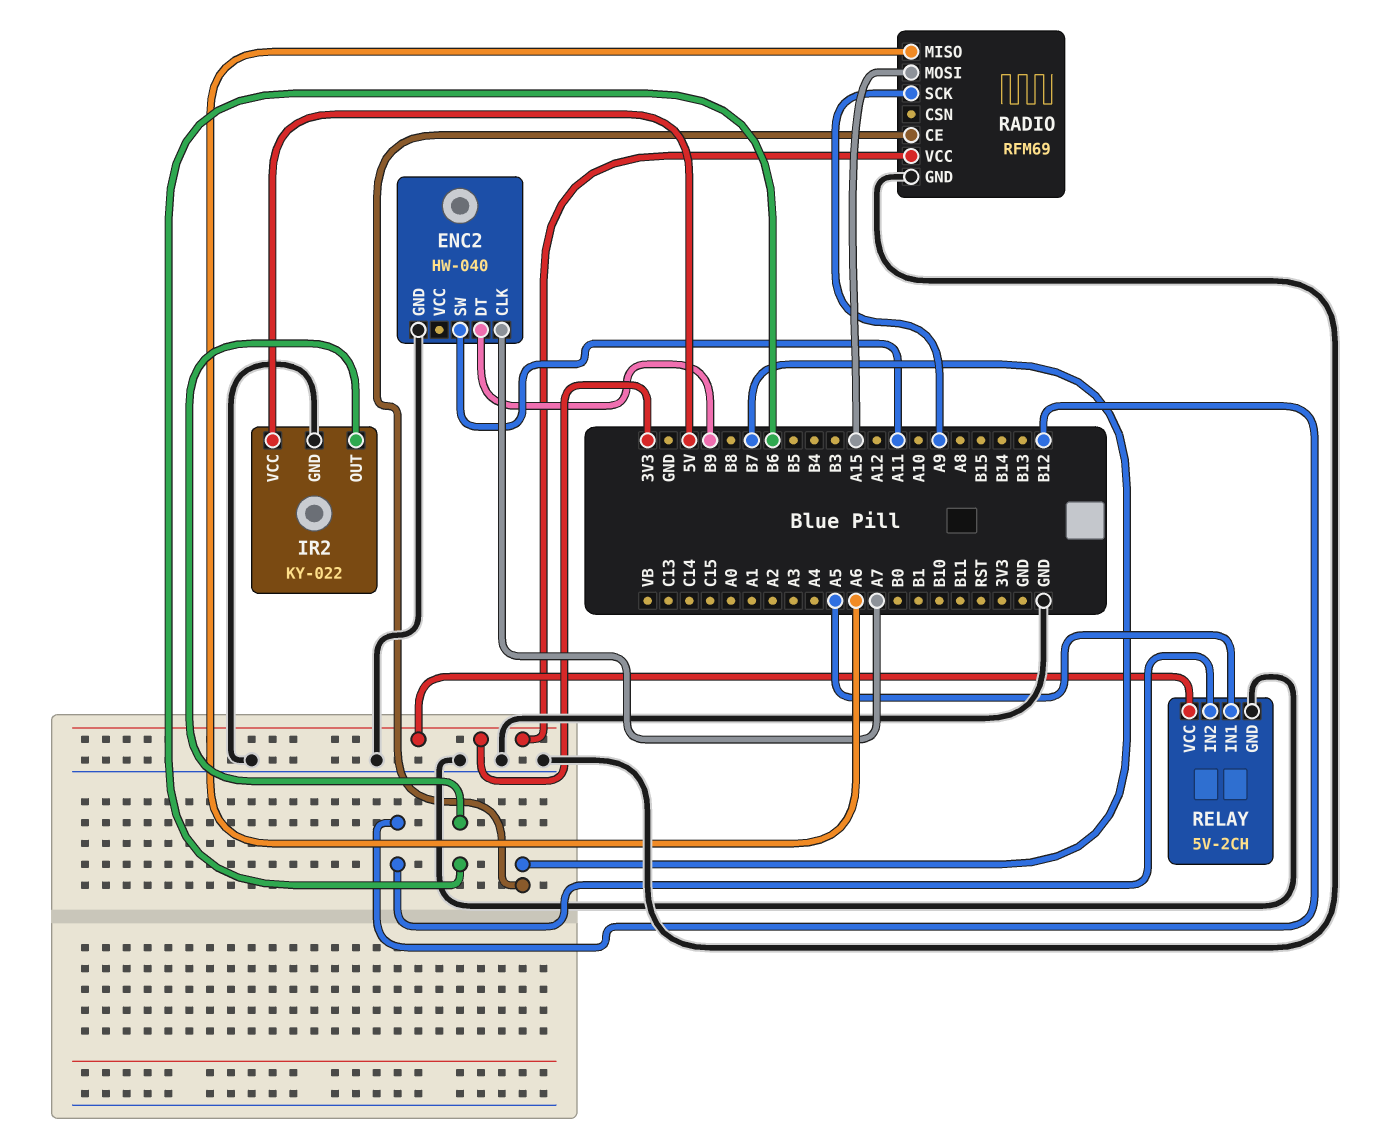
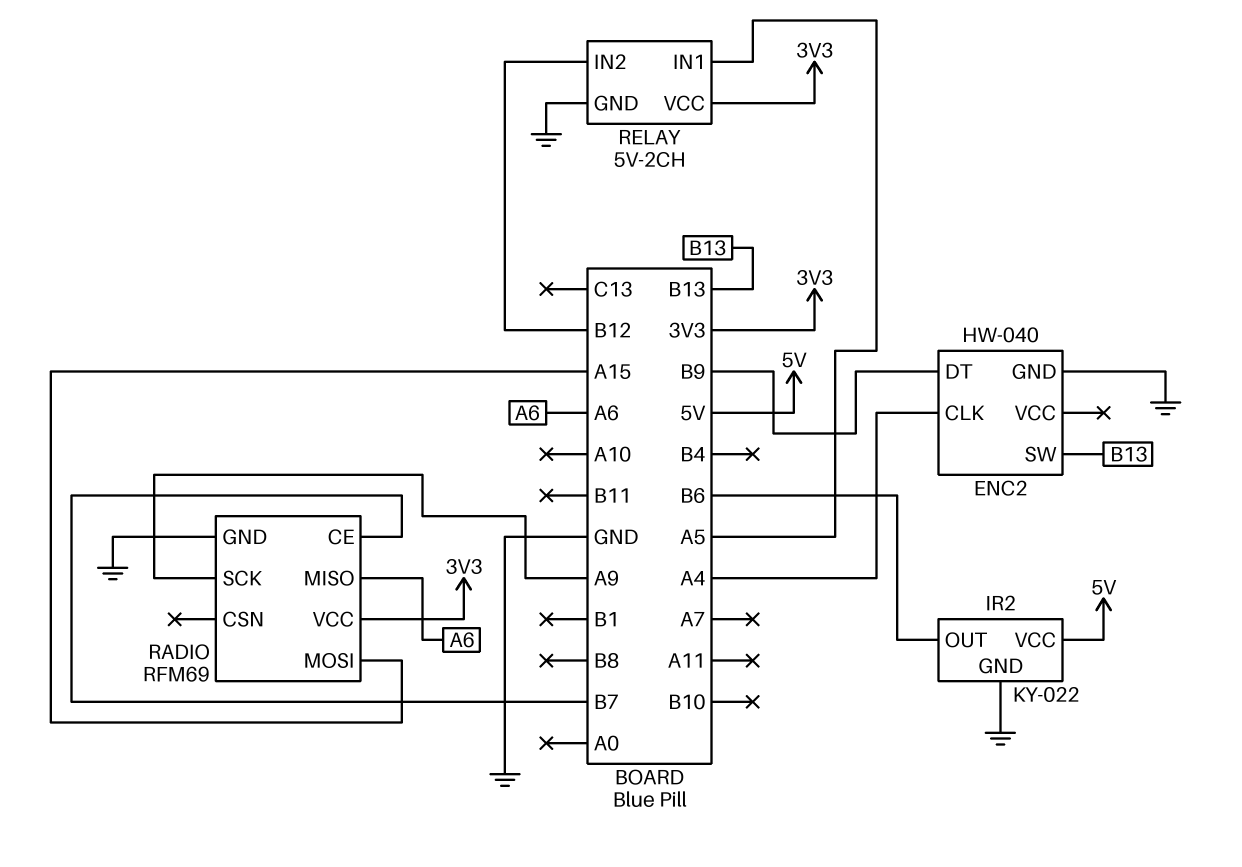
ENC2 pin CLK: A7 -> A4
ENC2 pin SW: A11 -> B13

